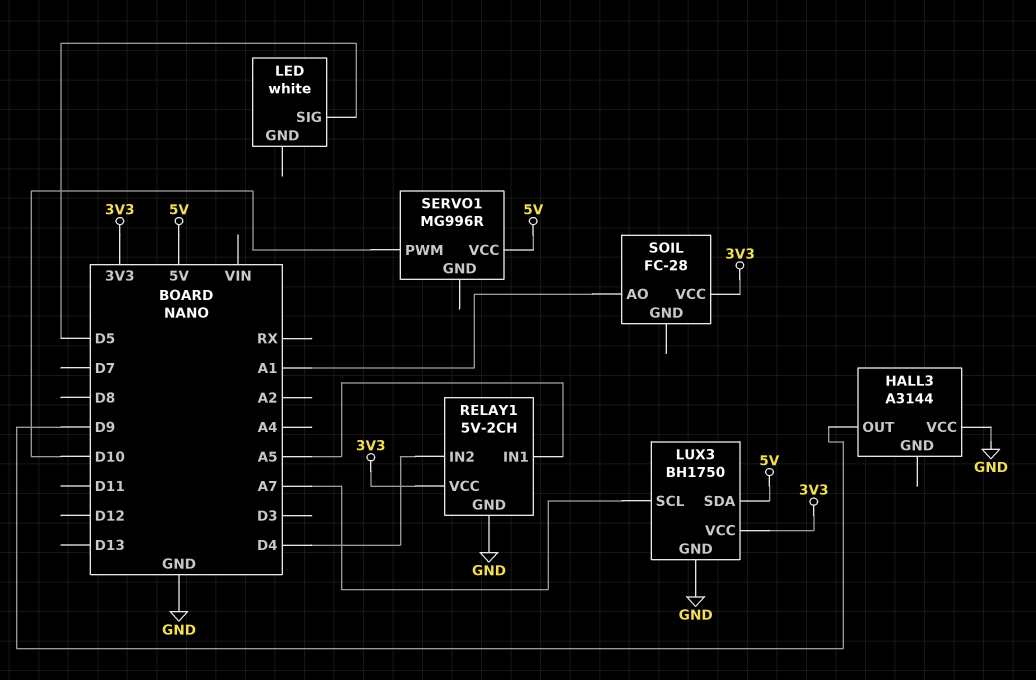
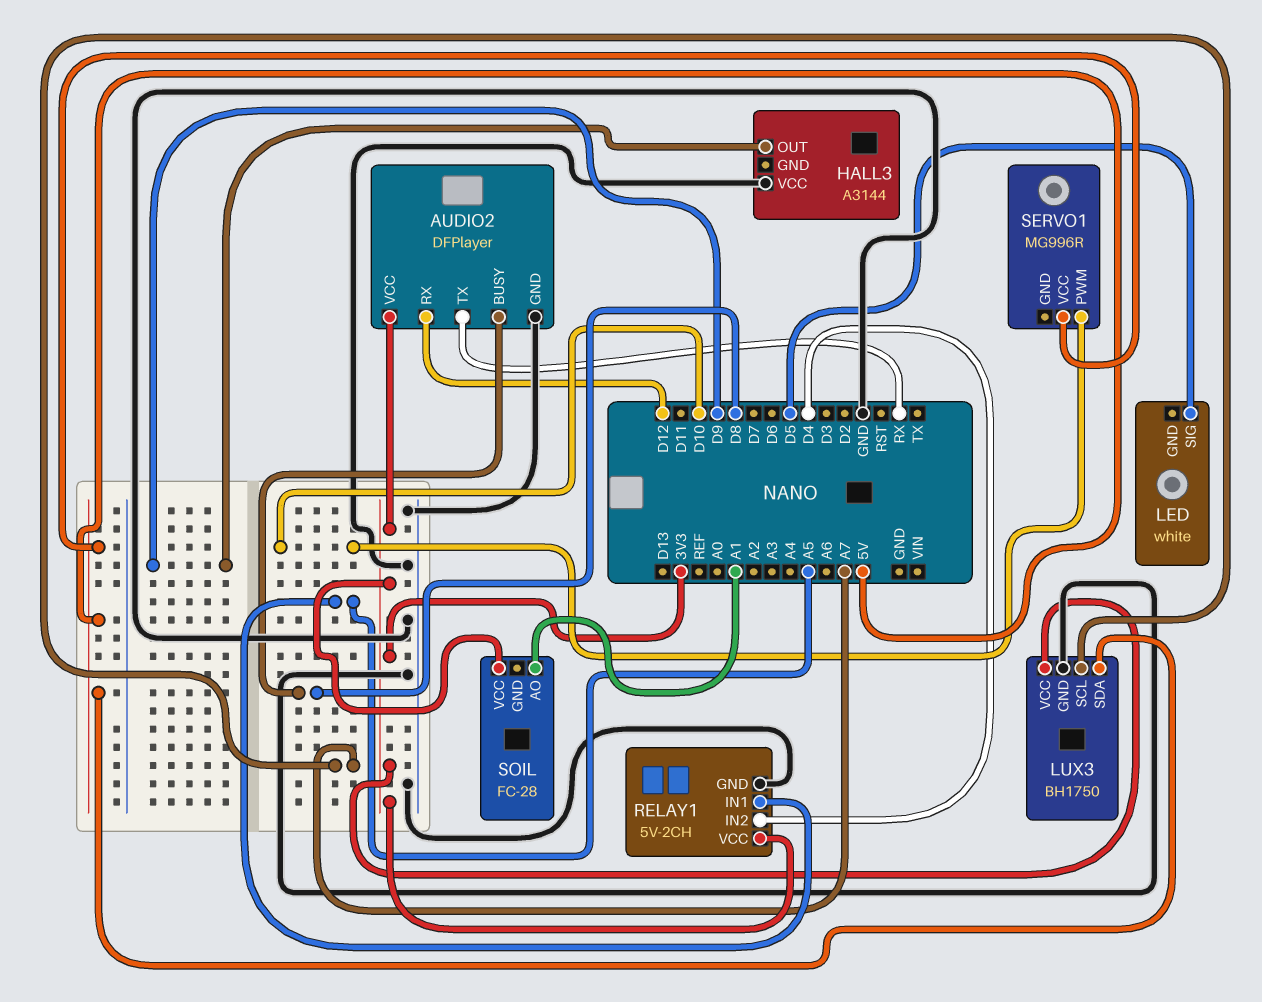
AUDIO2: none -> DFPlayer
AUDIO2 pin BUSY: none -> D8
AUDIO2 pin GND: none -> GND
AUDIO2 pin RX: none -> D12
AUDIO2 pin TX: none -> RX
AUDIO2 pin VCC: none -> 3V3

